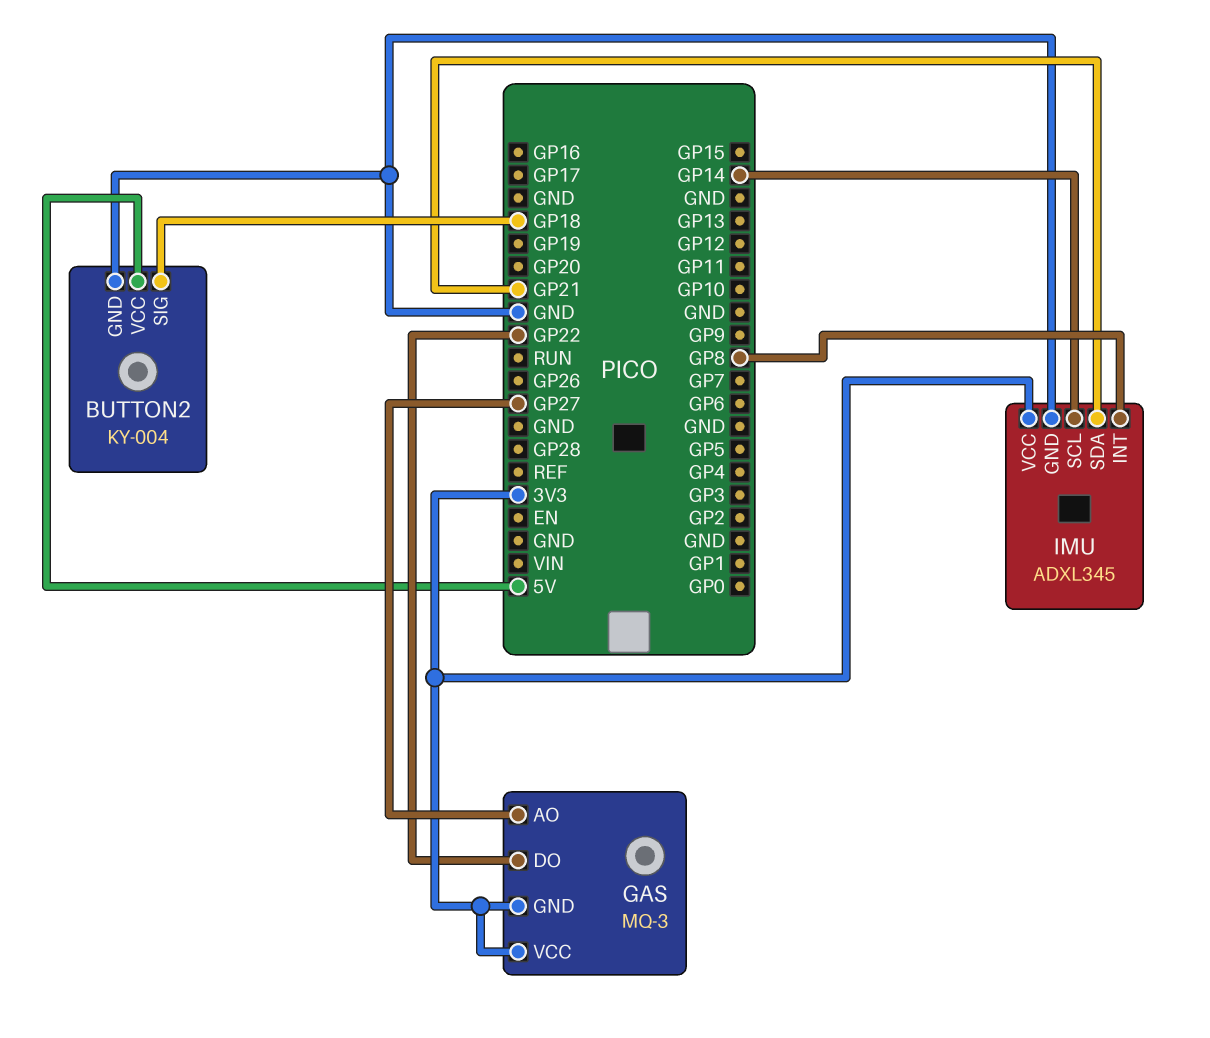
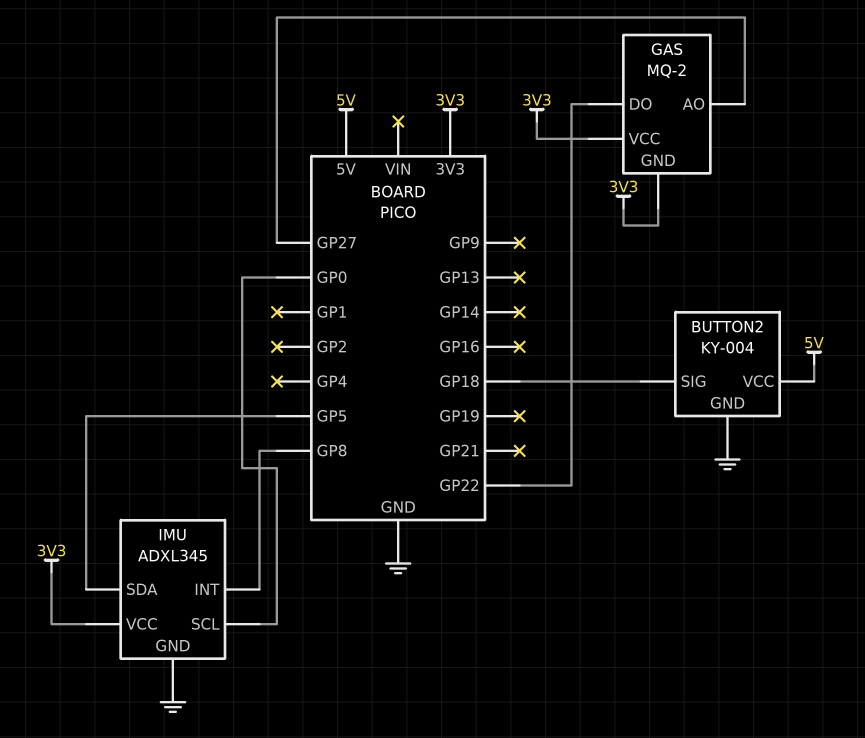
GAS: MQ-3 -> MQ-2
IMU pin SCL: GP14 -> GP0
IMU pin SDA: GP21 -> GP5

